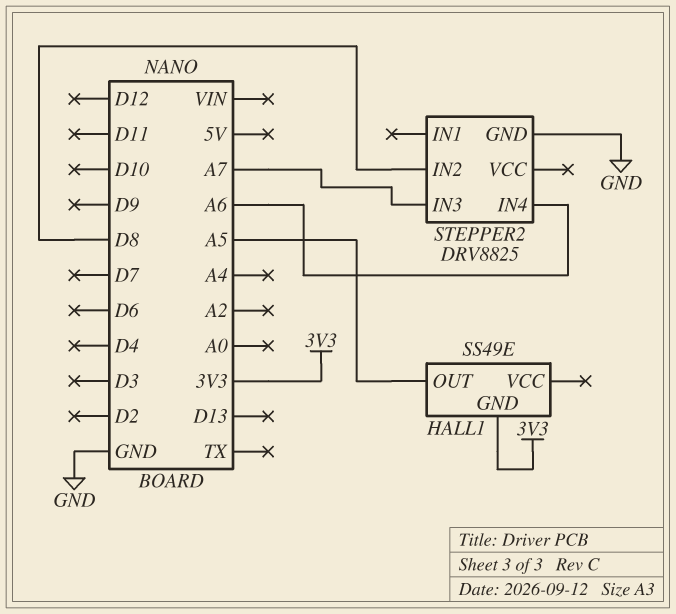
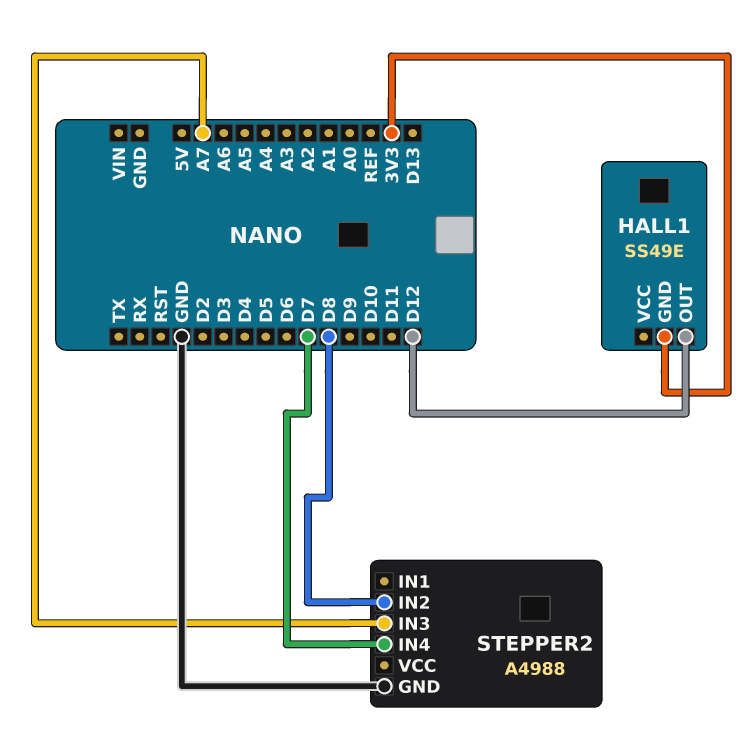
HALL1 pin OUT: A5 -> D12
STEPPER2: DRV8825 -> A4988
STEPPER2 pin IN4: A6 -> D7

